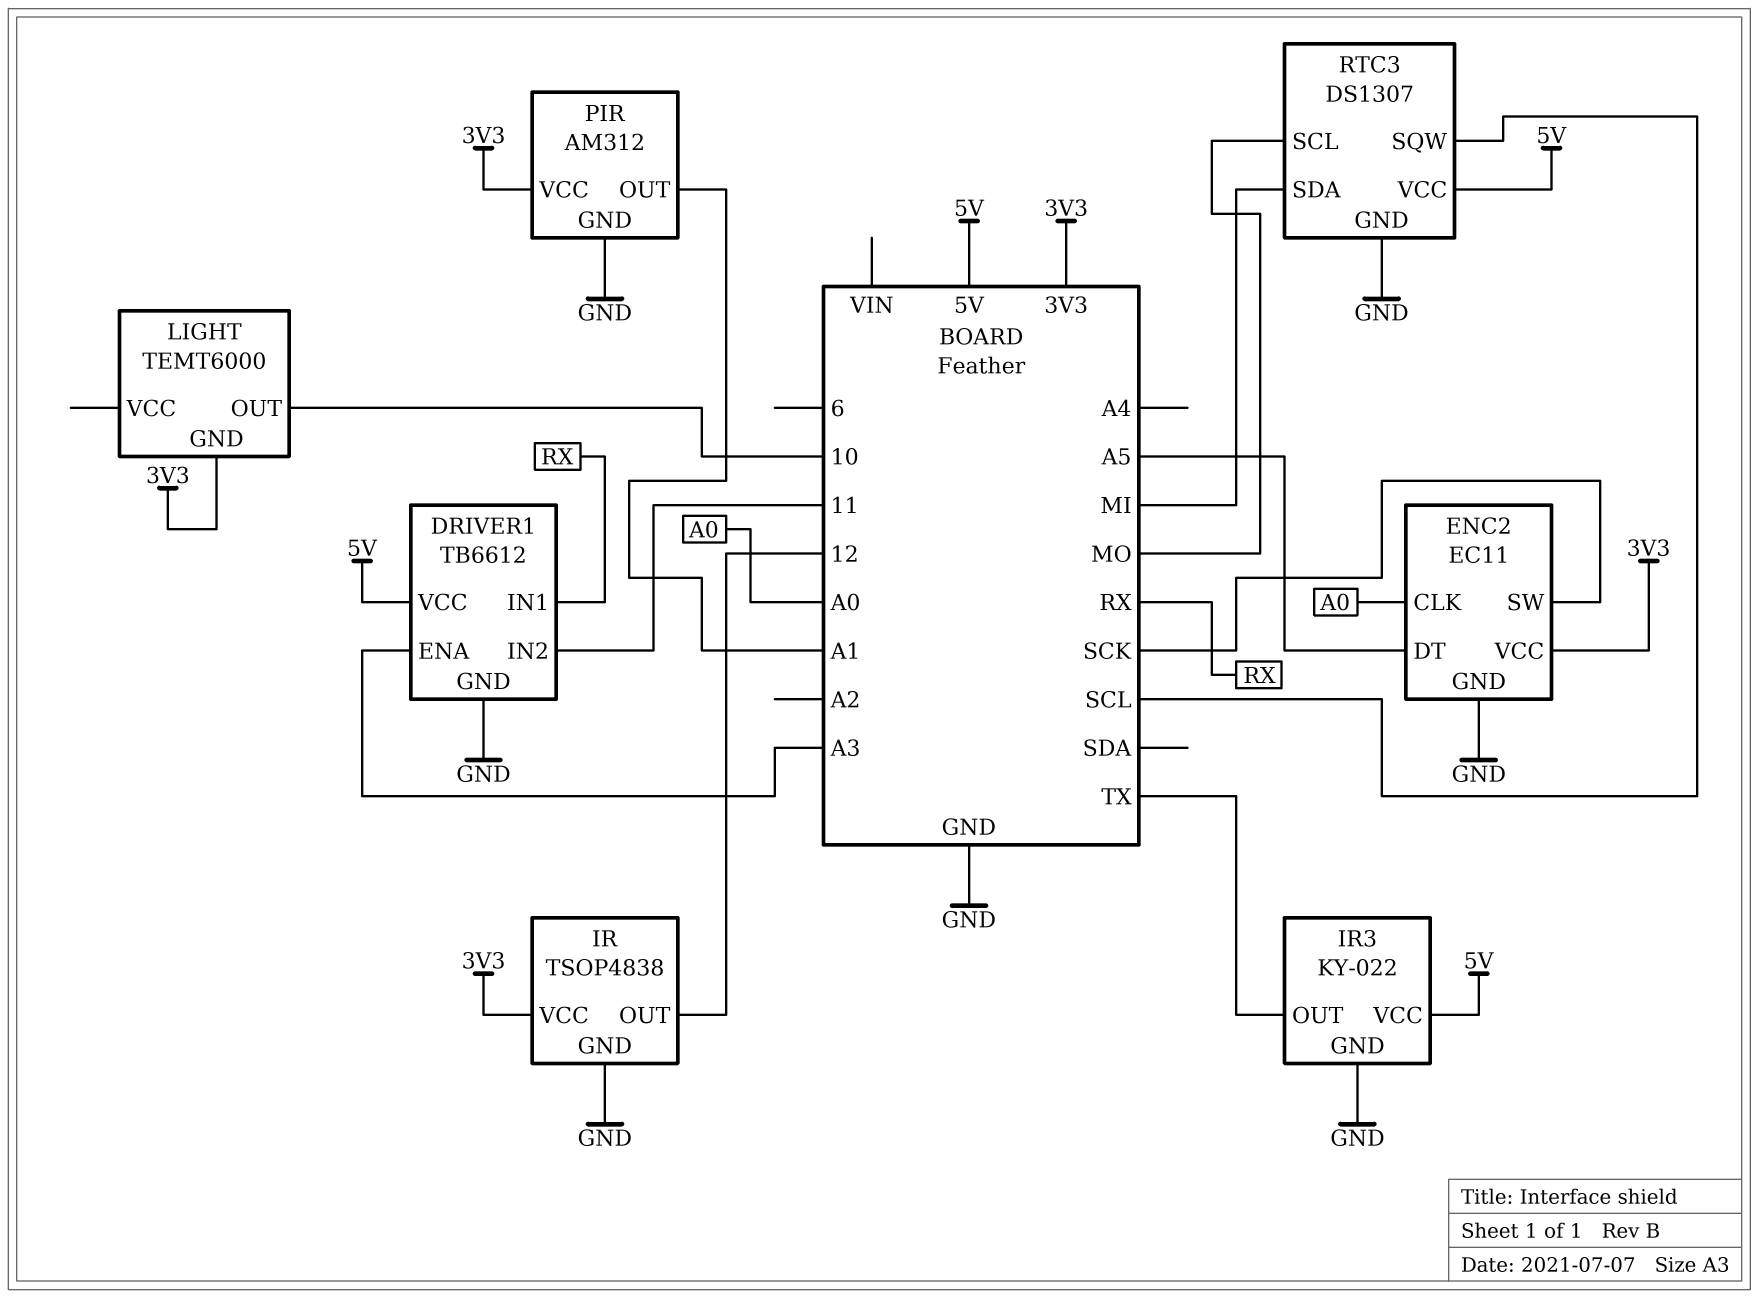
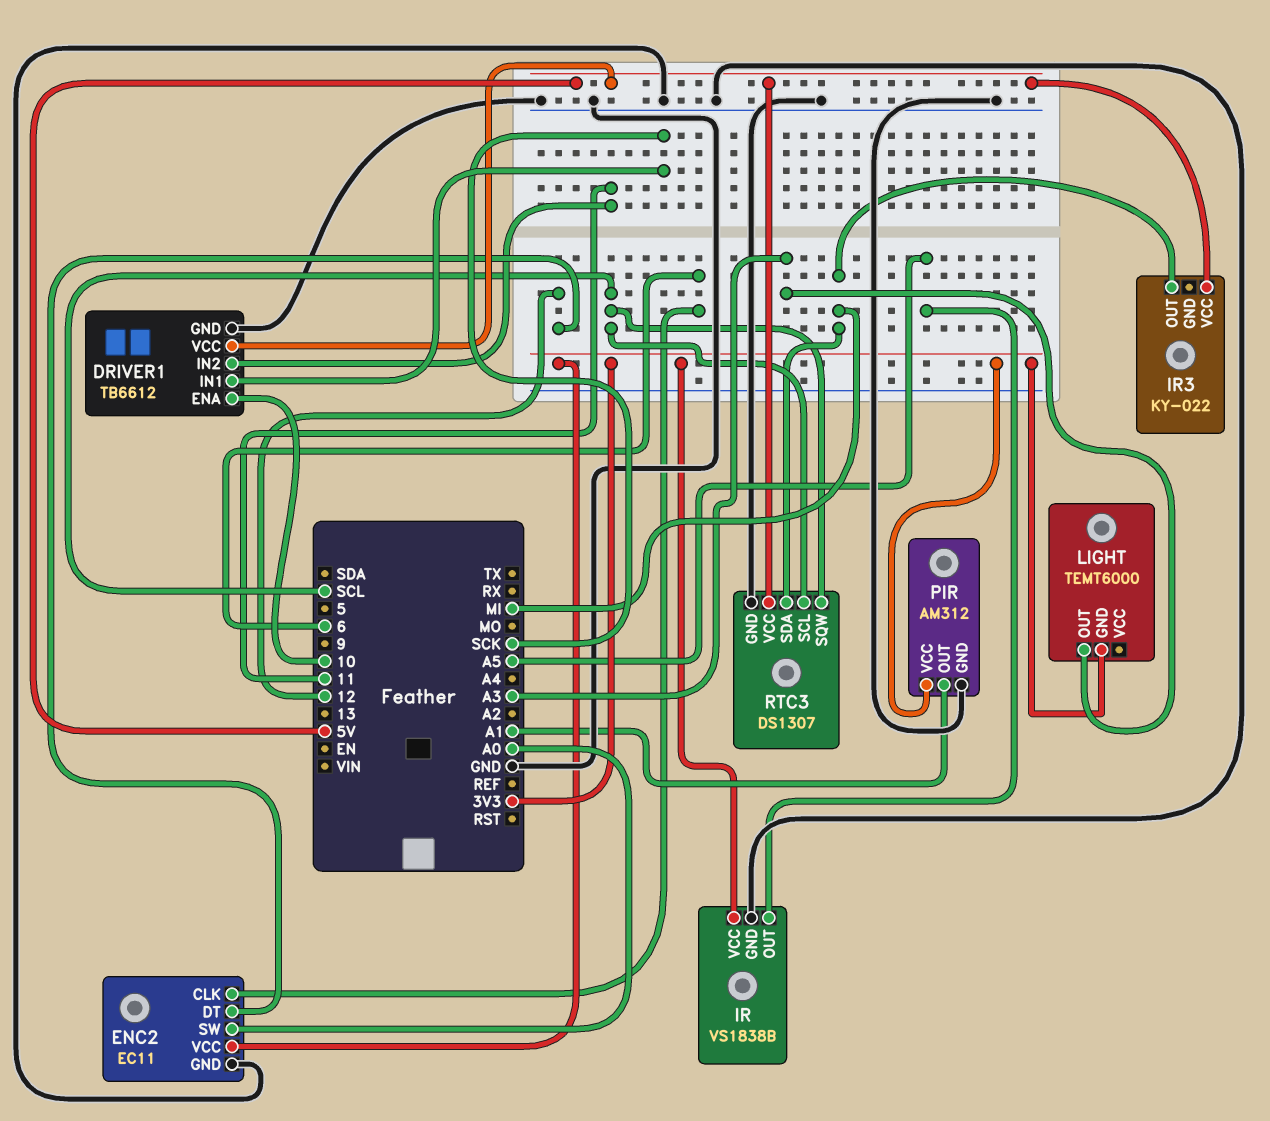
DRIVER1 pin ENA: A3 -> 10
DRIVER1 pin IN1: RX -> SCK
ENC2 pin CLK: A0 -> 6
ENC2 pin DT: A5 -> 12
ENC2 pin SW: SCK -> A0
IR: TSOP4838 -> VS1838B
IR pin OUT: 12 -> A5
IR3 pin GND: GND -> none
IR3 pin OUT: TX -> MI
LIGHT pin OUT: 10 -> A3
RTC3 pin SCL: MO -> SCL

